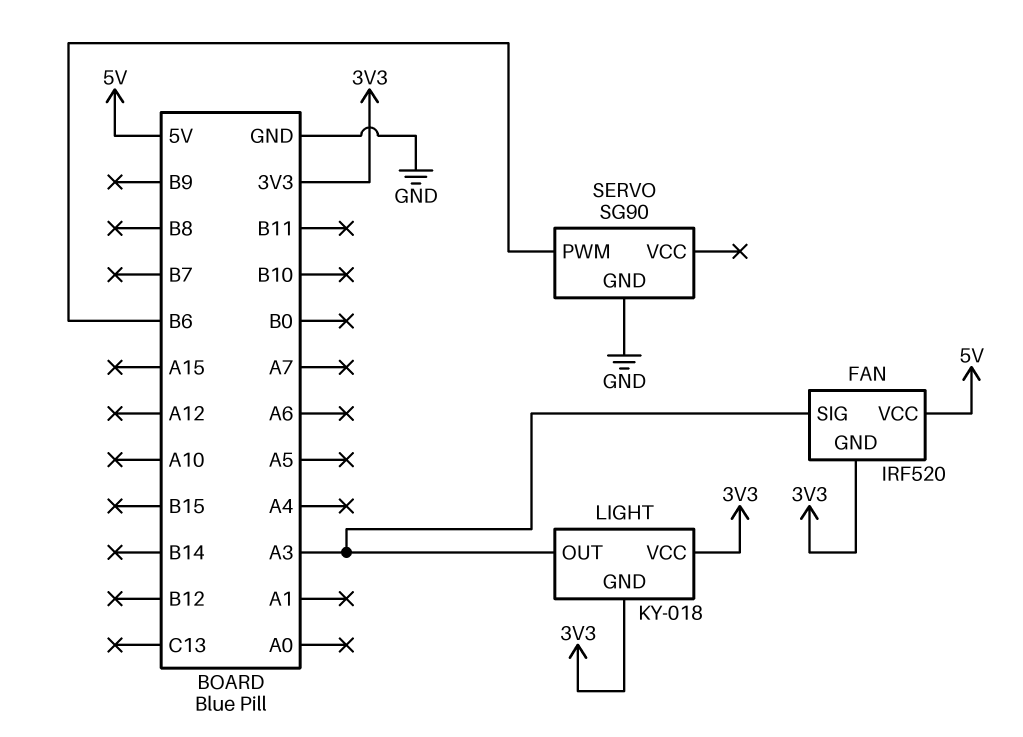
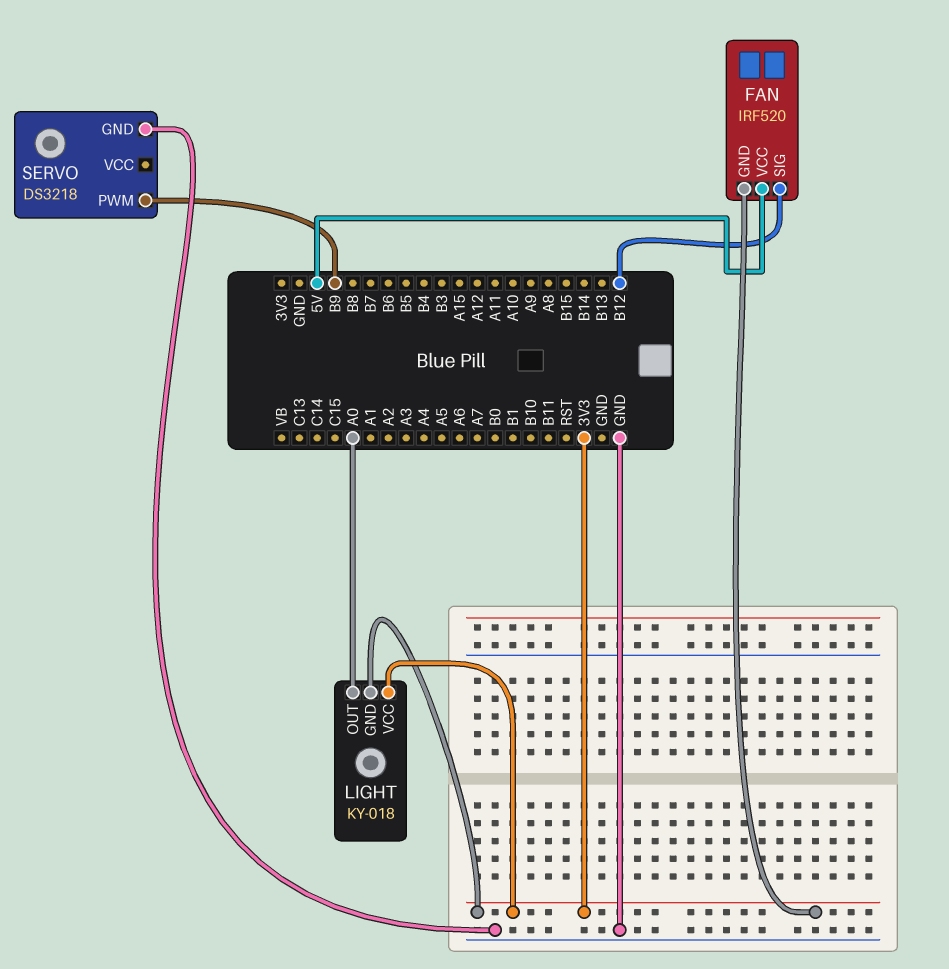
FAN pin SIG: A3 -> B12
LIGHT pin OUT: A3 -> A0
SERVO: SG90 -> DS3218
SERVO pin PWM: B6 -> B9

